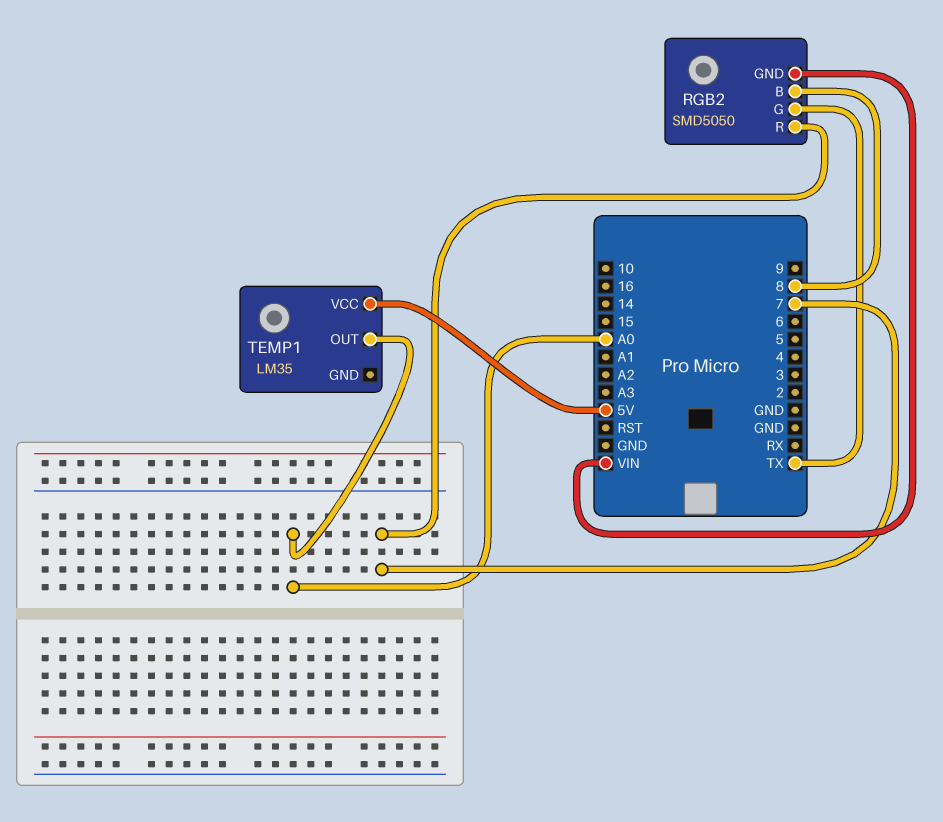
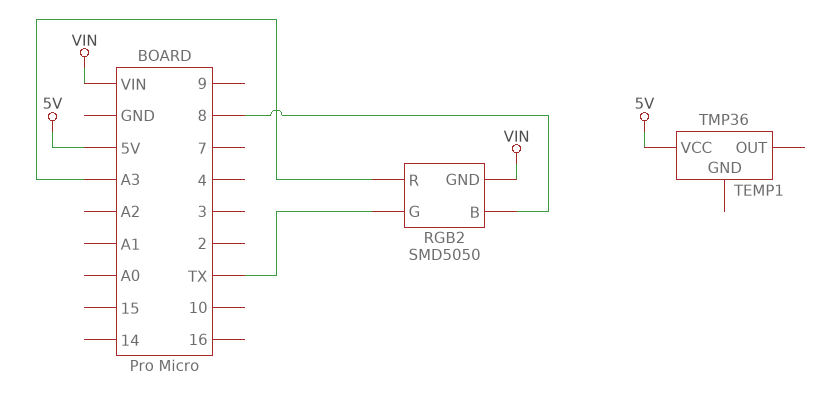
RGB2 pin R: 7 -> A3
TEMP1: LM35 -> TMP36
TEMP1 pin OUT: A0 -> none

